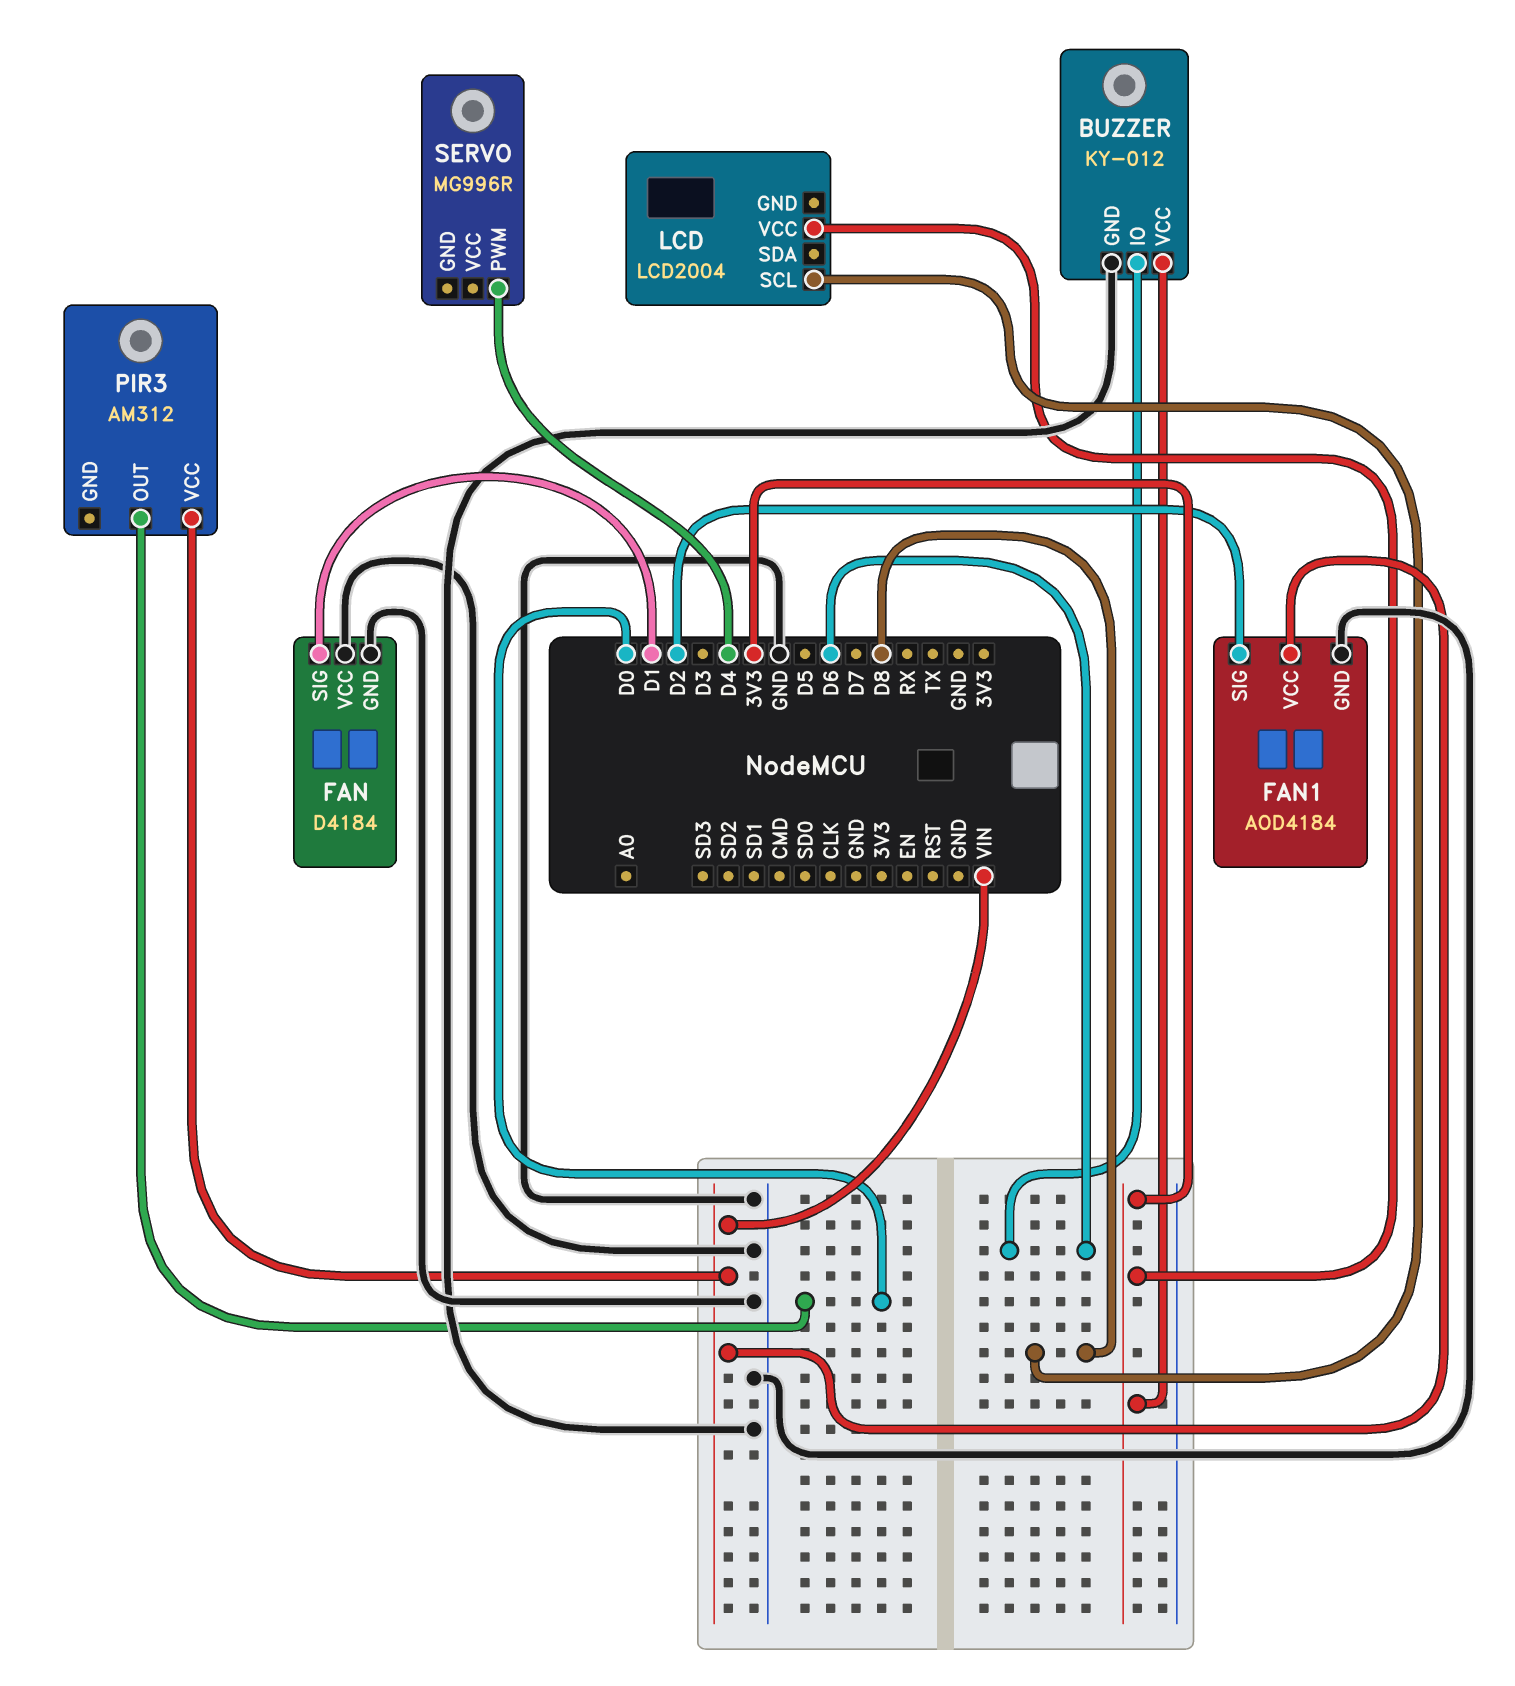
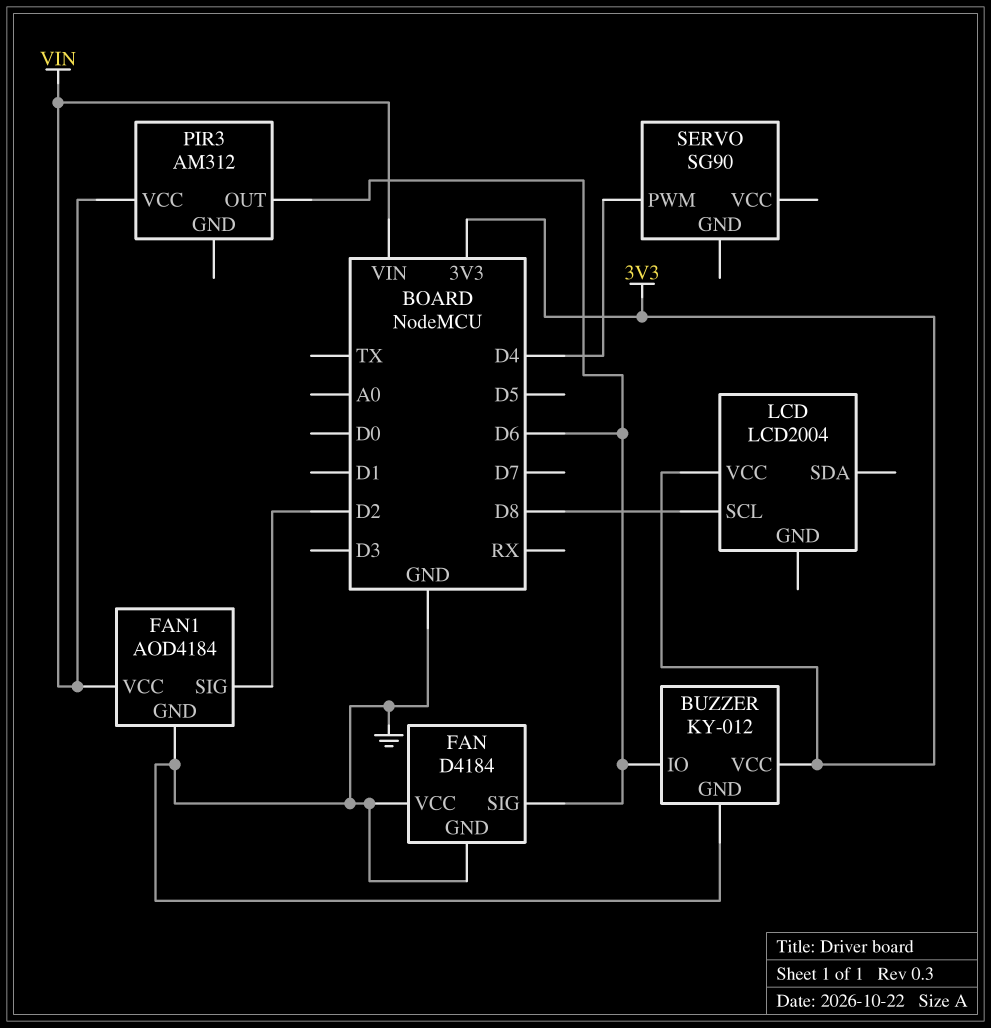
FAN pin SIG: D1 -> D6
PIR3 pin OUT: D0 -> D6
SERVO: MG996R -> SG90

